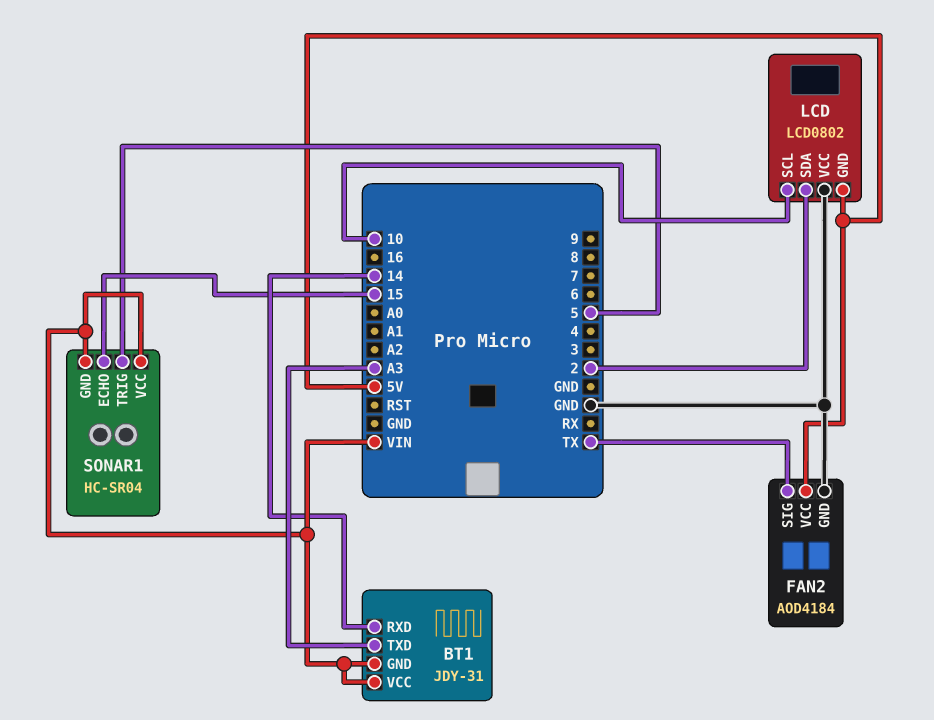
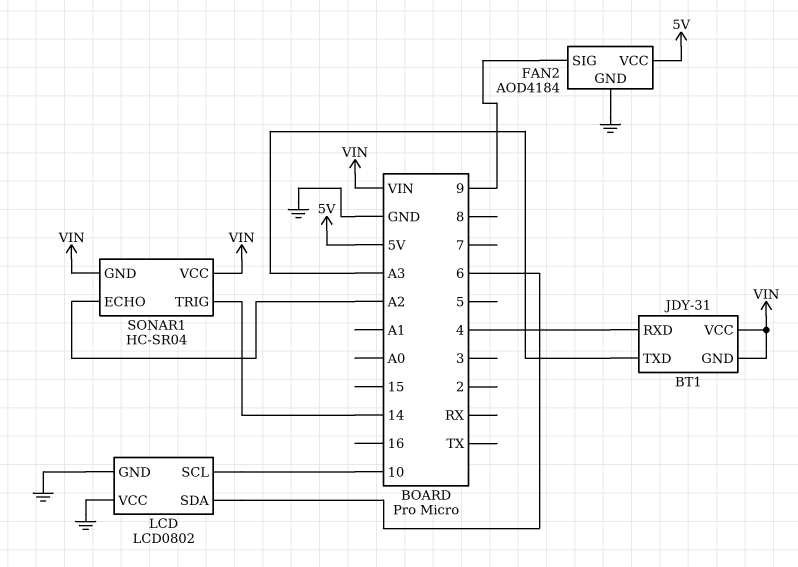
BT1 pin RXD: 14 -> 4
FAN2 pin SIG: TX -> 9
LCD pin GND: 5V -> GND
LCD pin SDA: 2 -> 6
SONAR1 pin ECHO: 15 -> A2
SONAR1 pin TRIG: 5 -> 14

